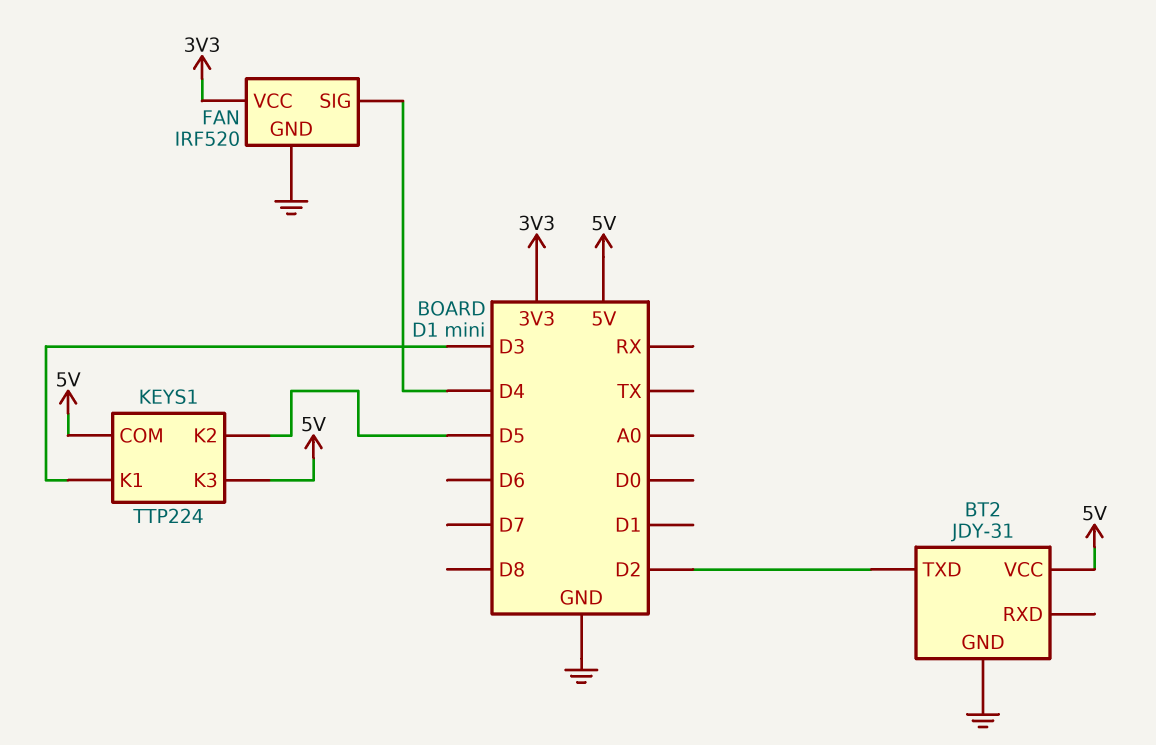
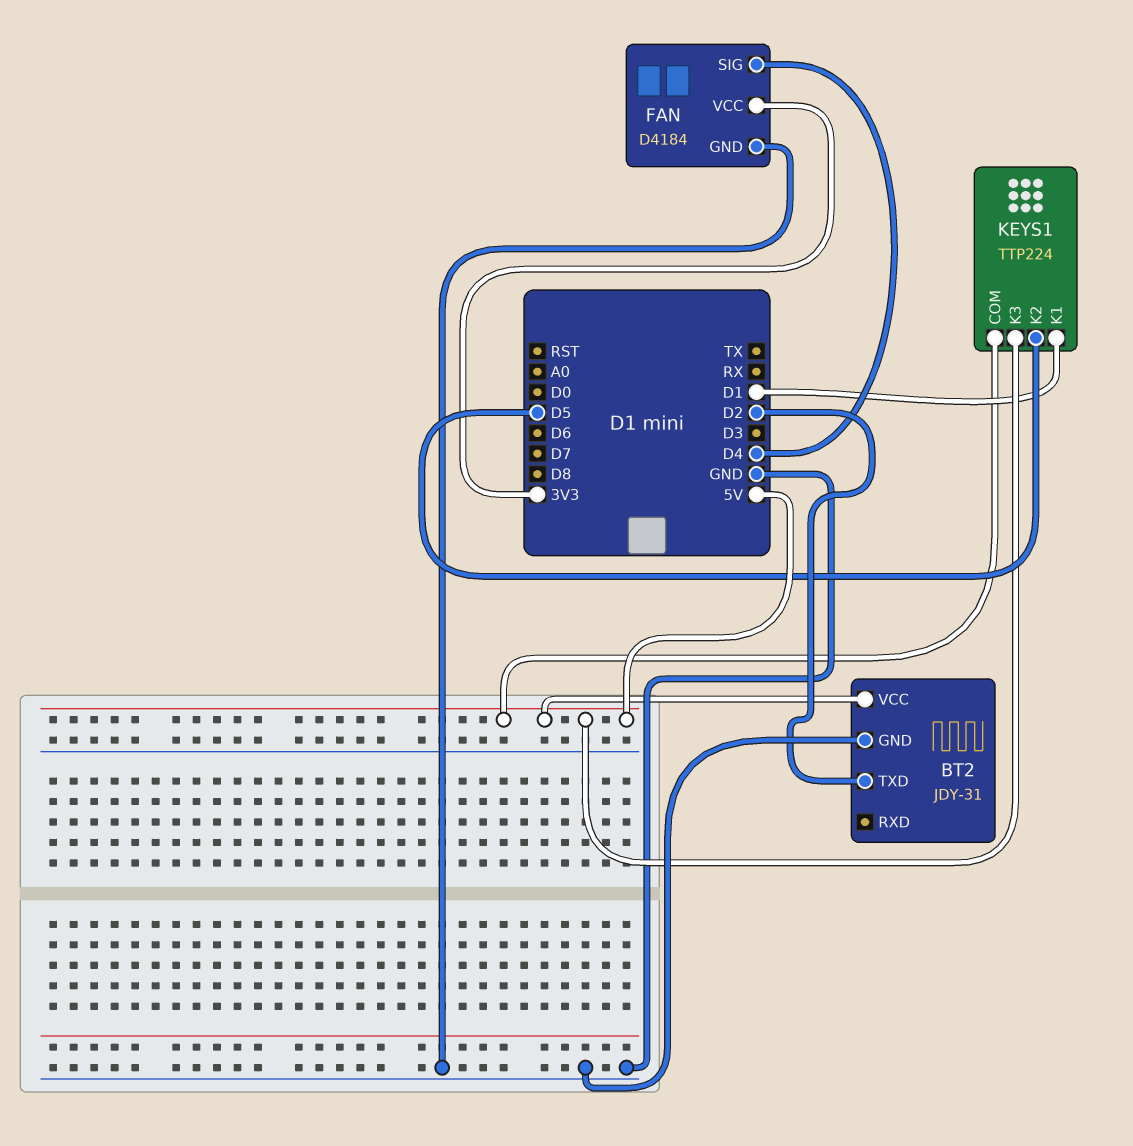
FAN: IRF520 -> D4184
KEYS1 pin K1: D3 -> D1

